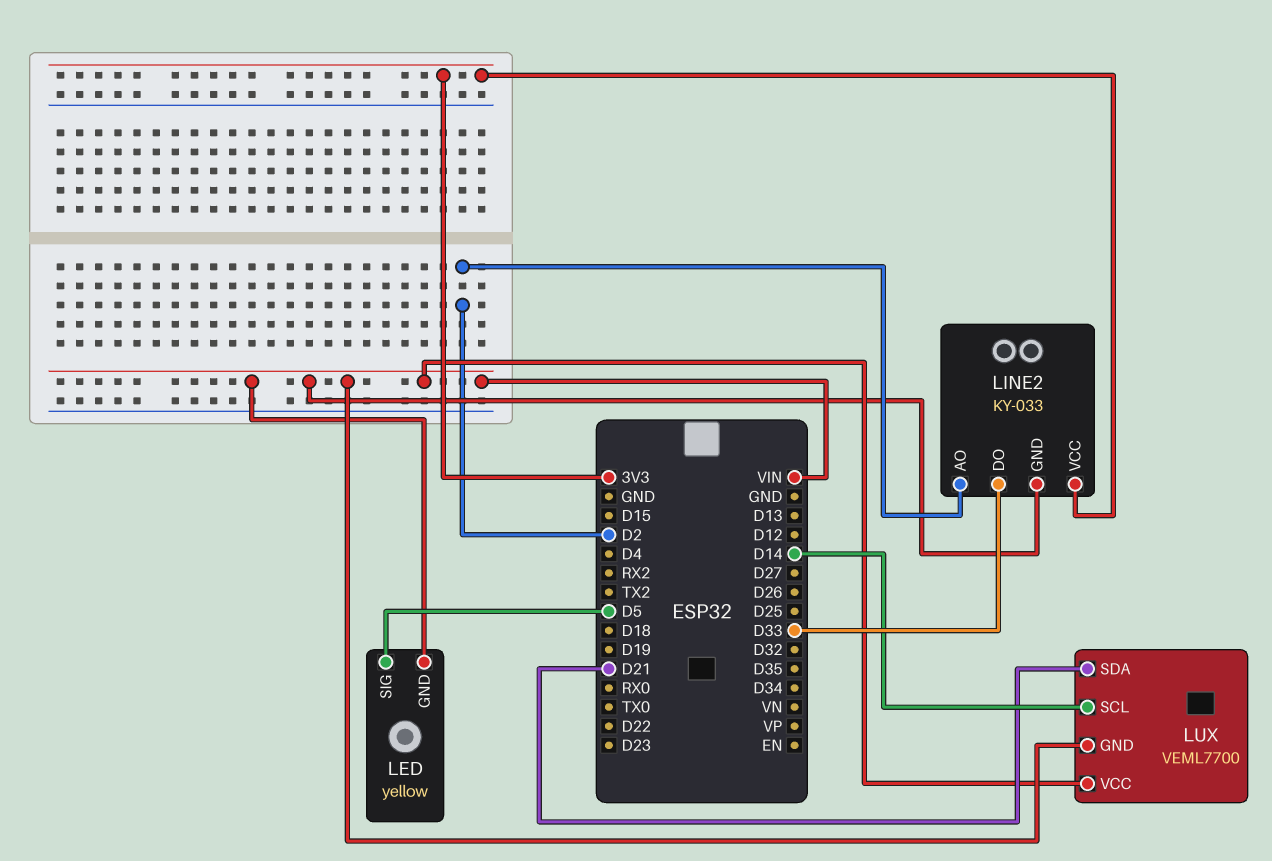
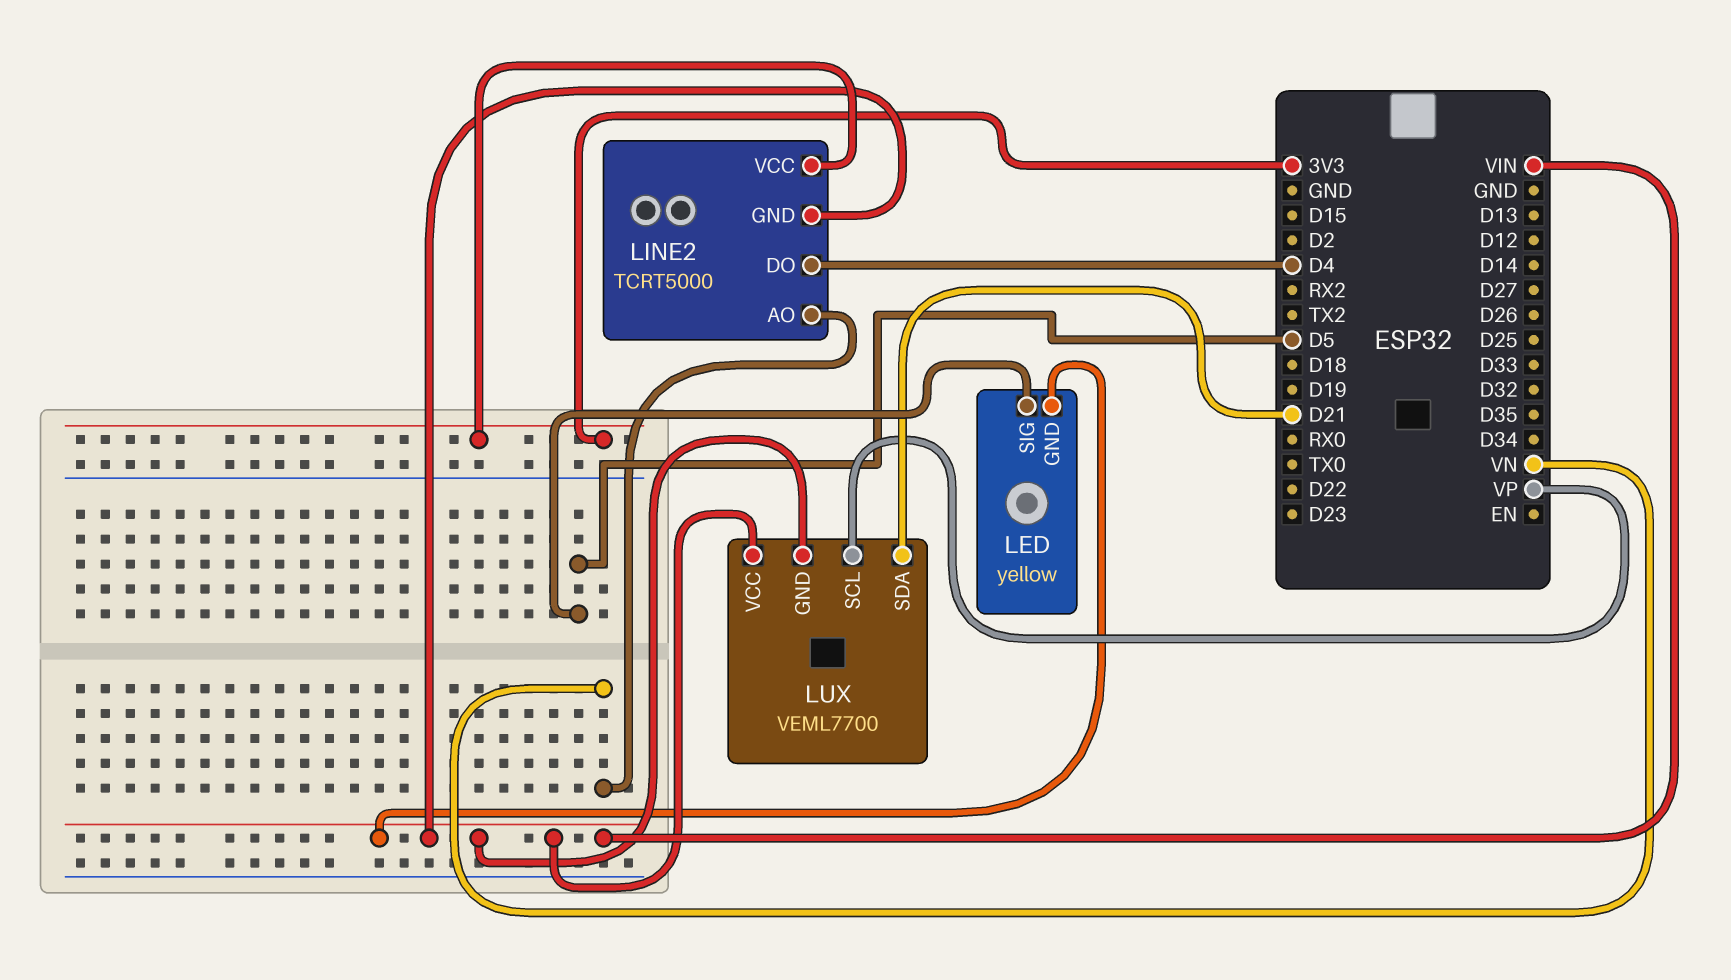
LINE2: KY-033 -> TCRT5000
LINE2 pin AO: D2 -> VN
LINE2 pin DO: D33 -> D4
LUX pin SCL: D14 -> VP

